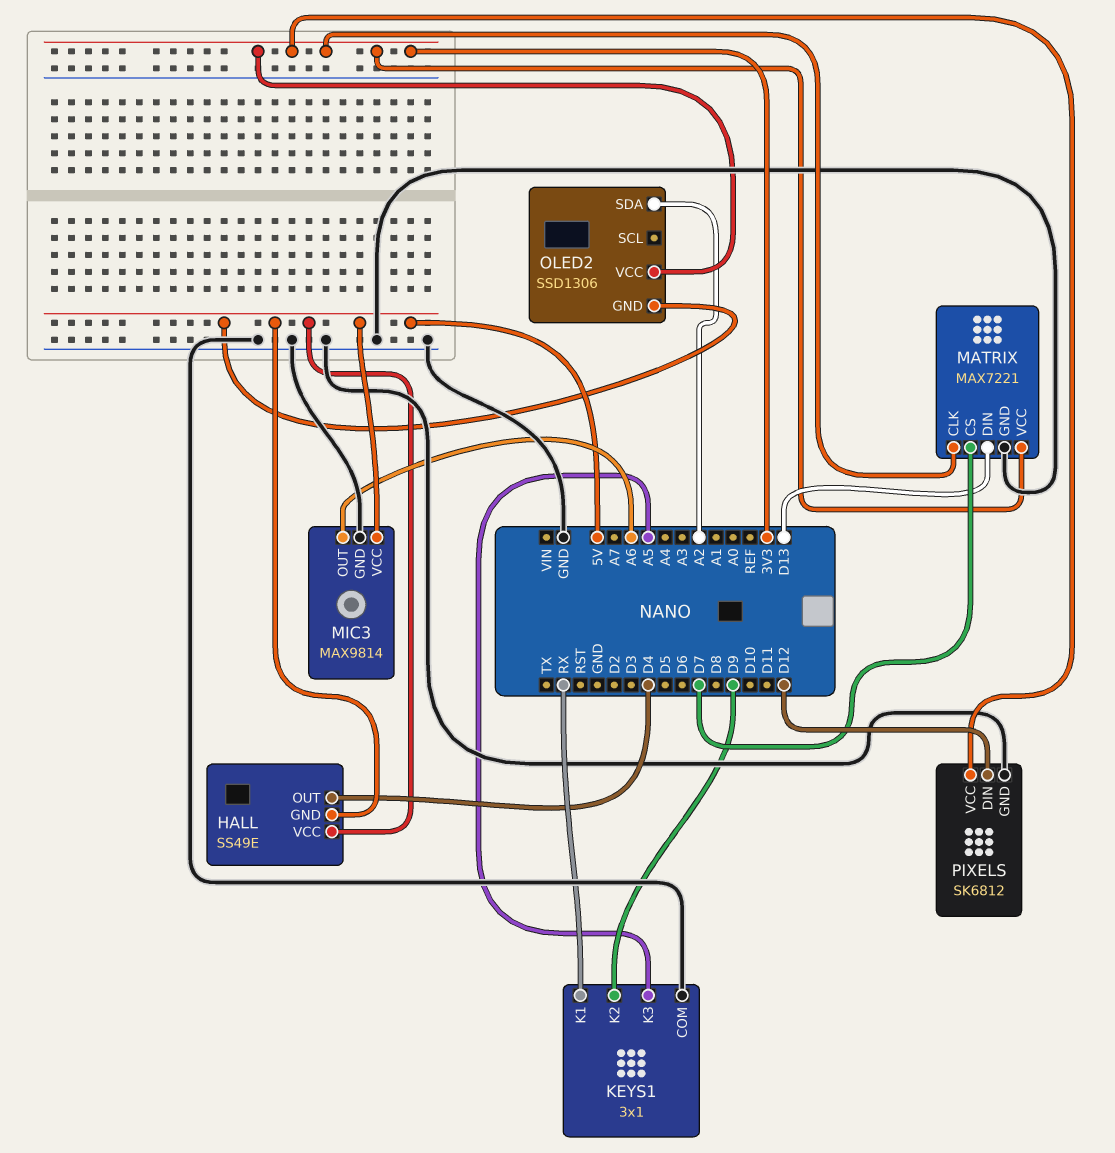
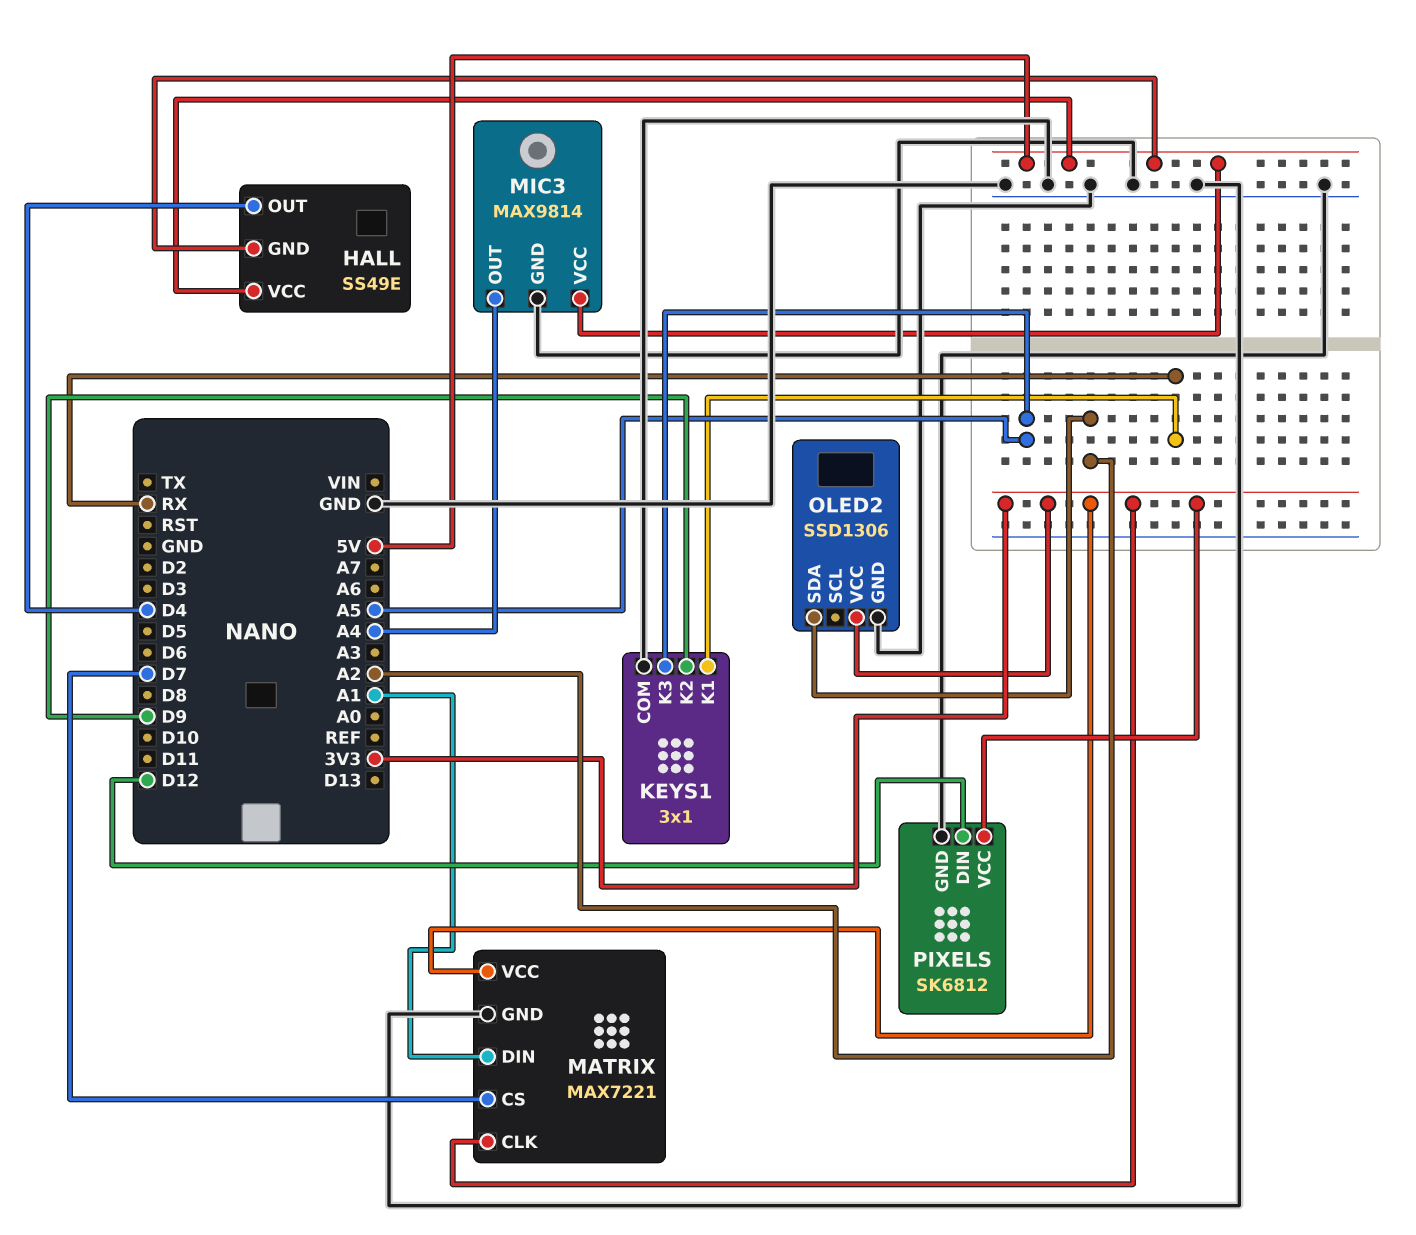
MATRIX pin DIN: D13 -> A1
MIC3 pin OUT: A6 -> A4
OLED2 pin GND: 5V -> GND

